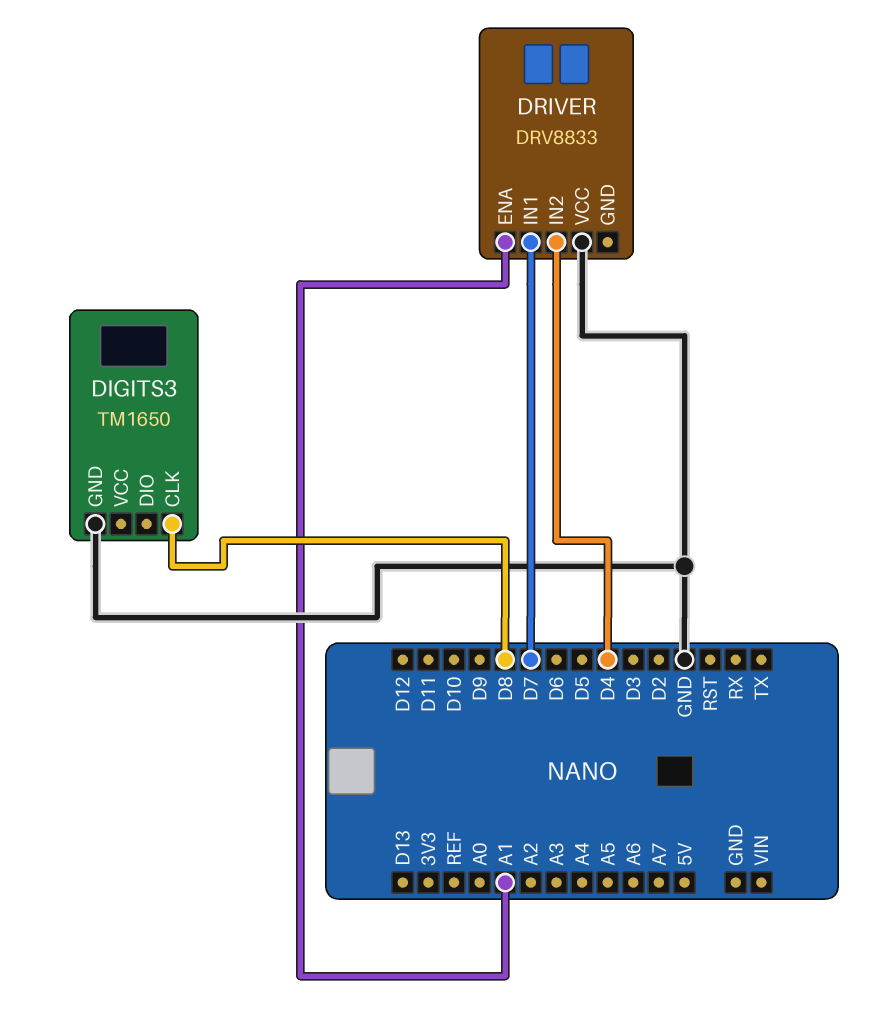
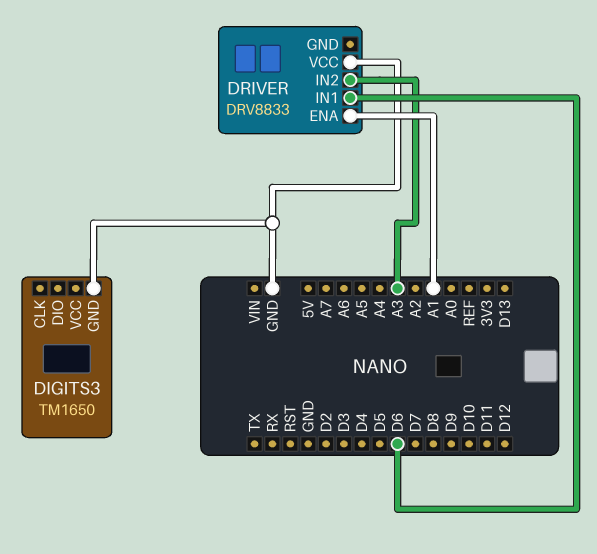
DIGITS3 pin CLK: D8 -> none
DRIVER pin IN1: D7 -> D6
DRIVER pin IN2: D4 -> A3

